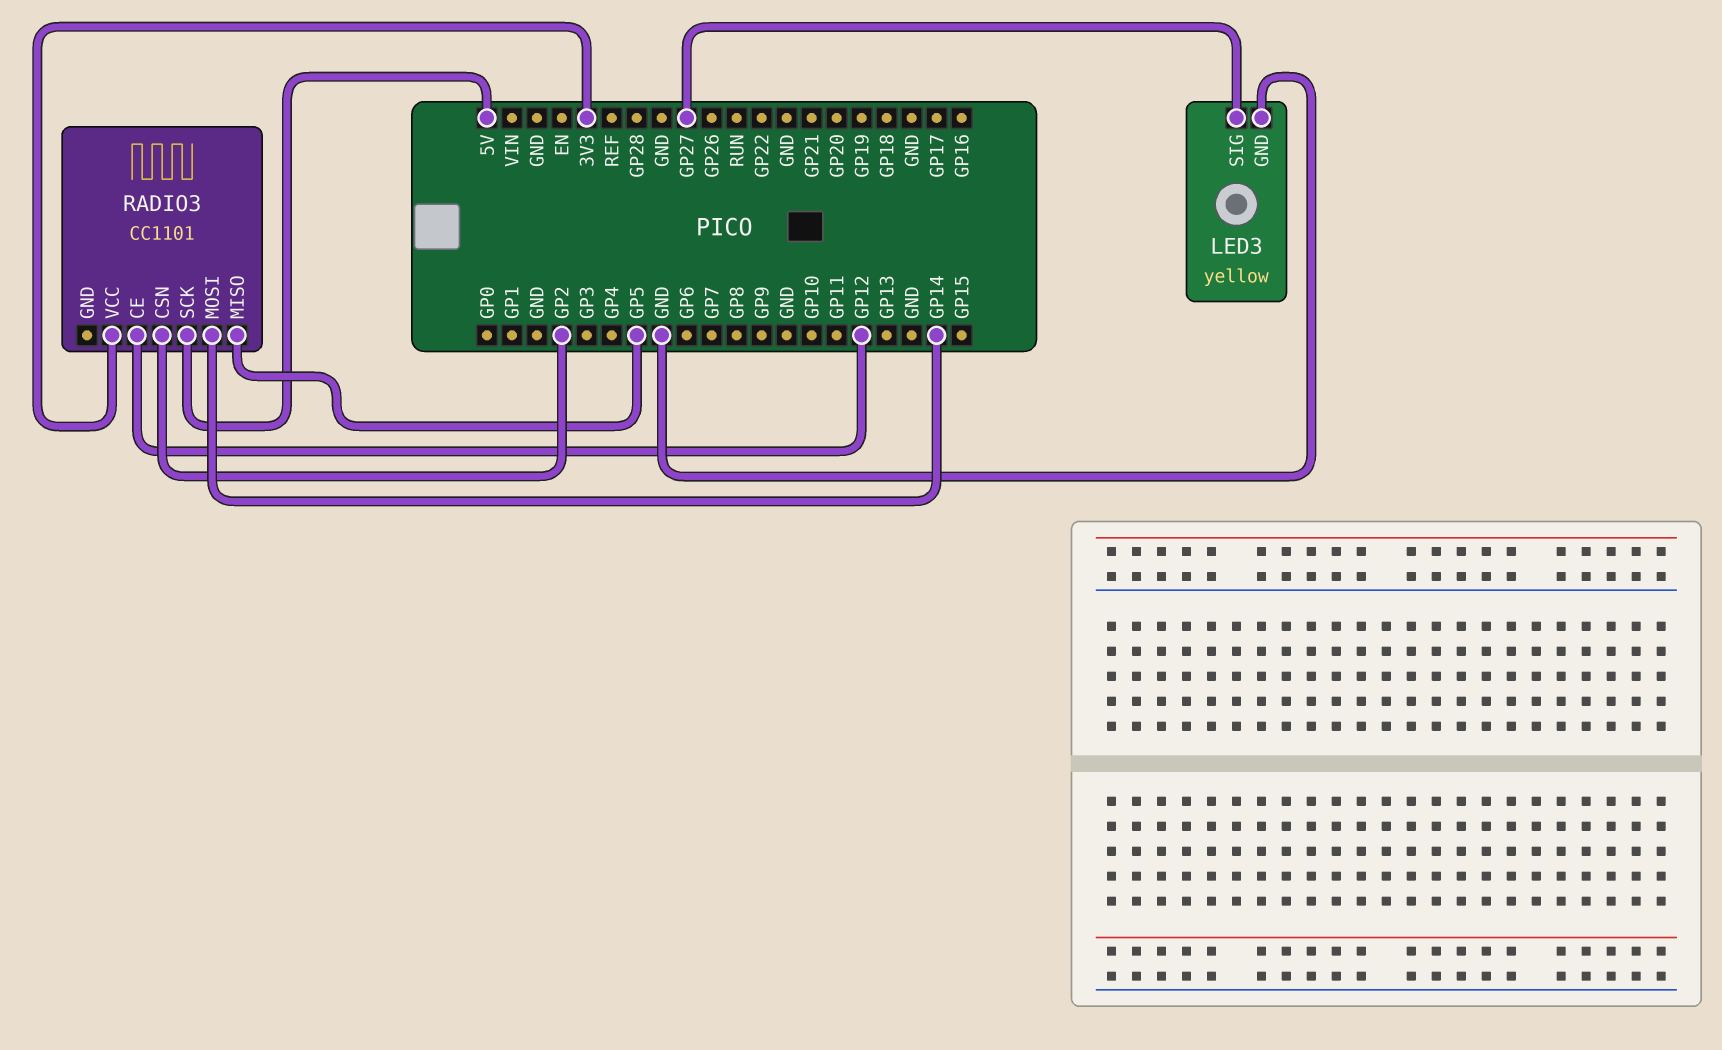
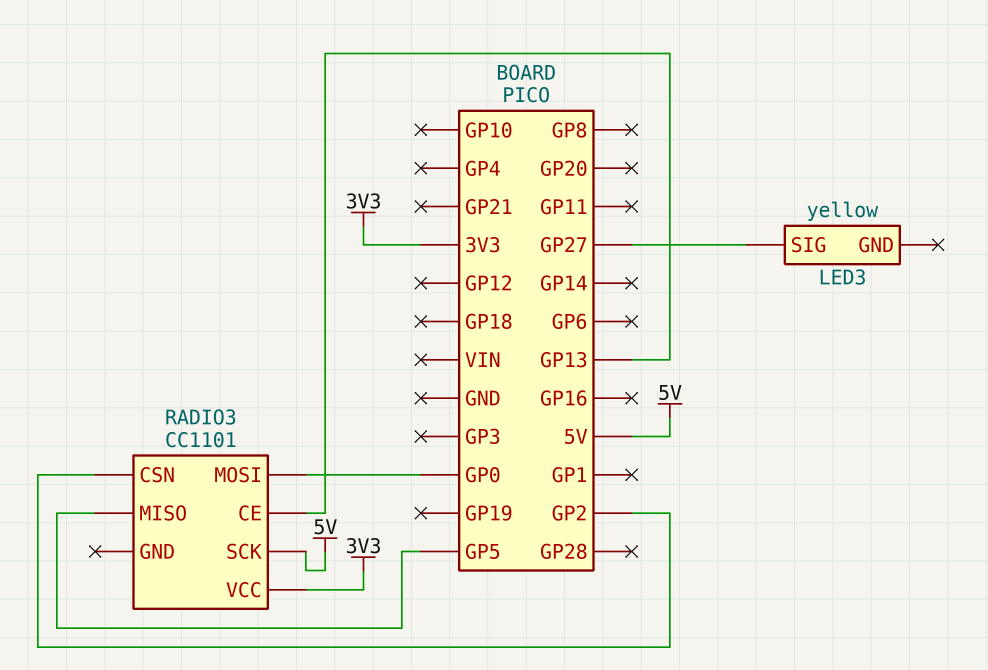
LED3 pin GND: GND -> none
RADIO3 pin CE: GP12 -> GP13
RADIO3 pin MOSI: GP14 -> GP0

